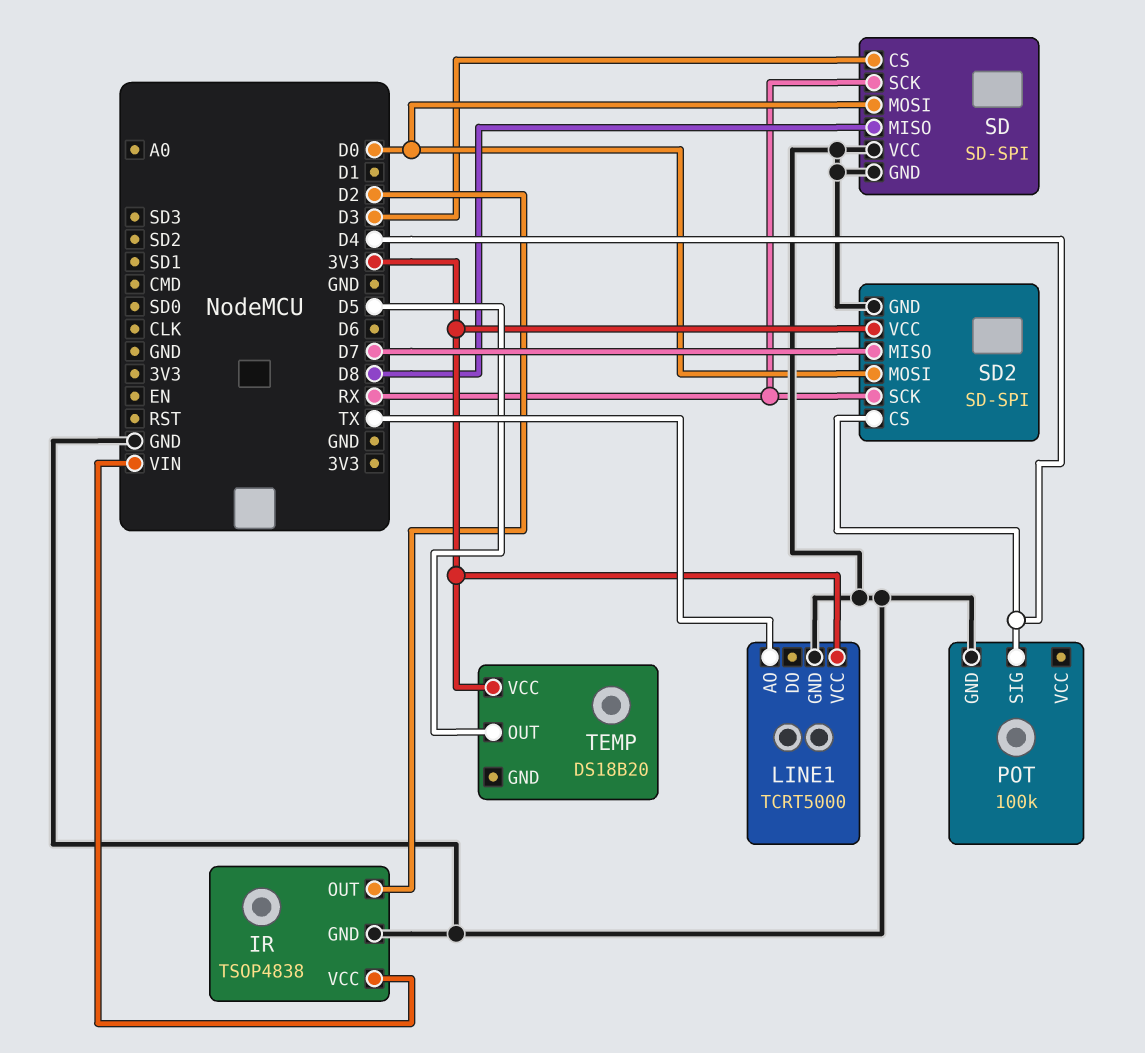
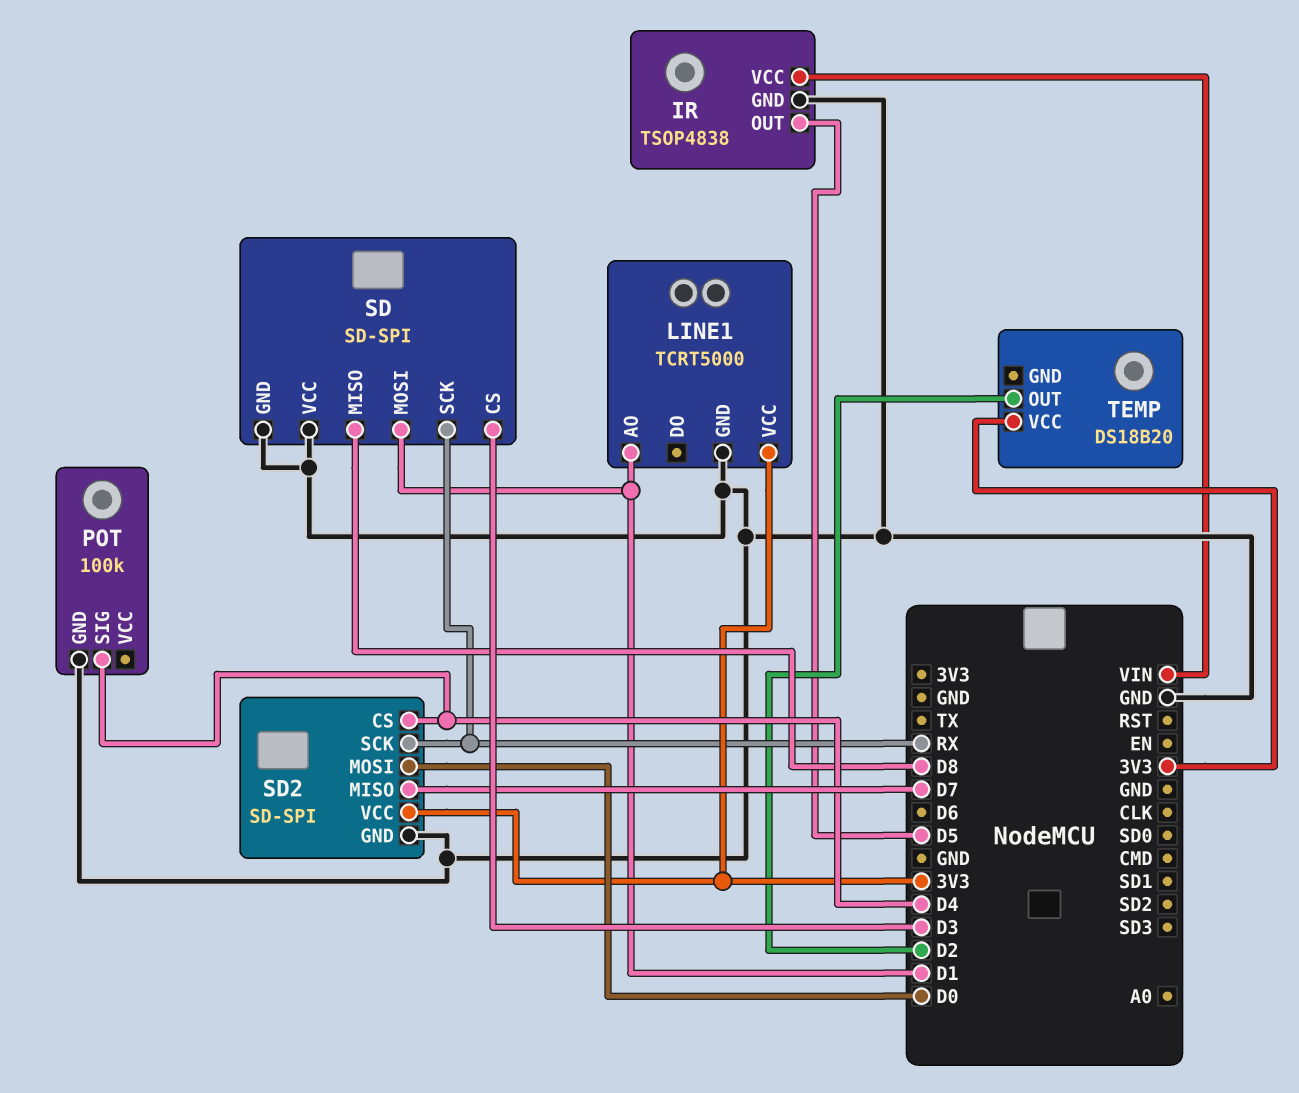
IR pin OUT: D2 -> D5
LINE1 pin AO: TX -> D1
SD pin MOSI: D0 -> D1
TEMP pin OUT: D5 -> D2

